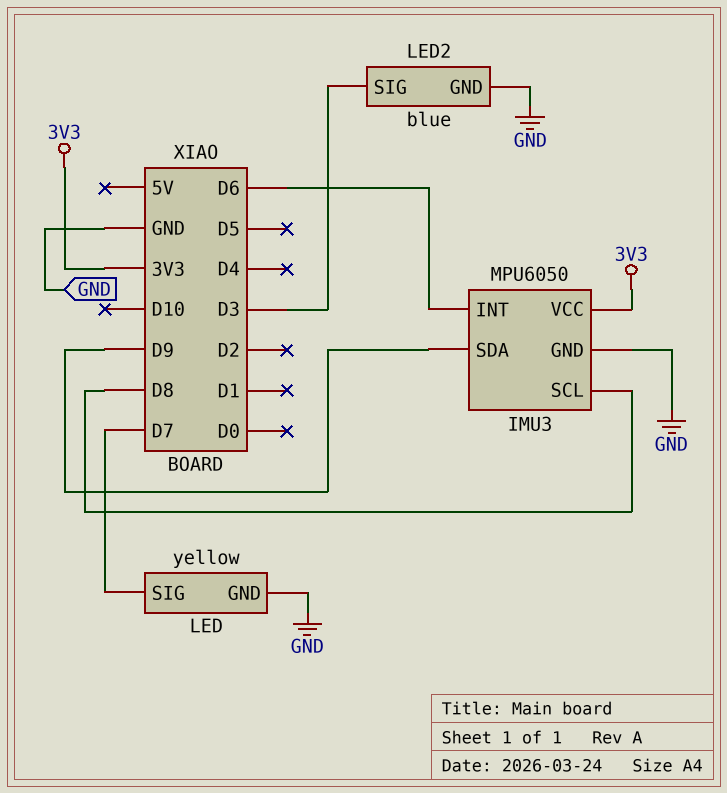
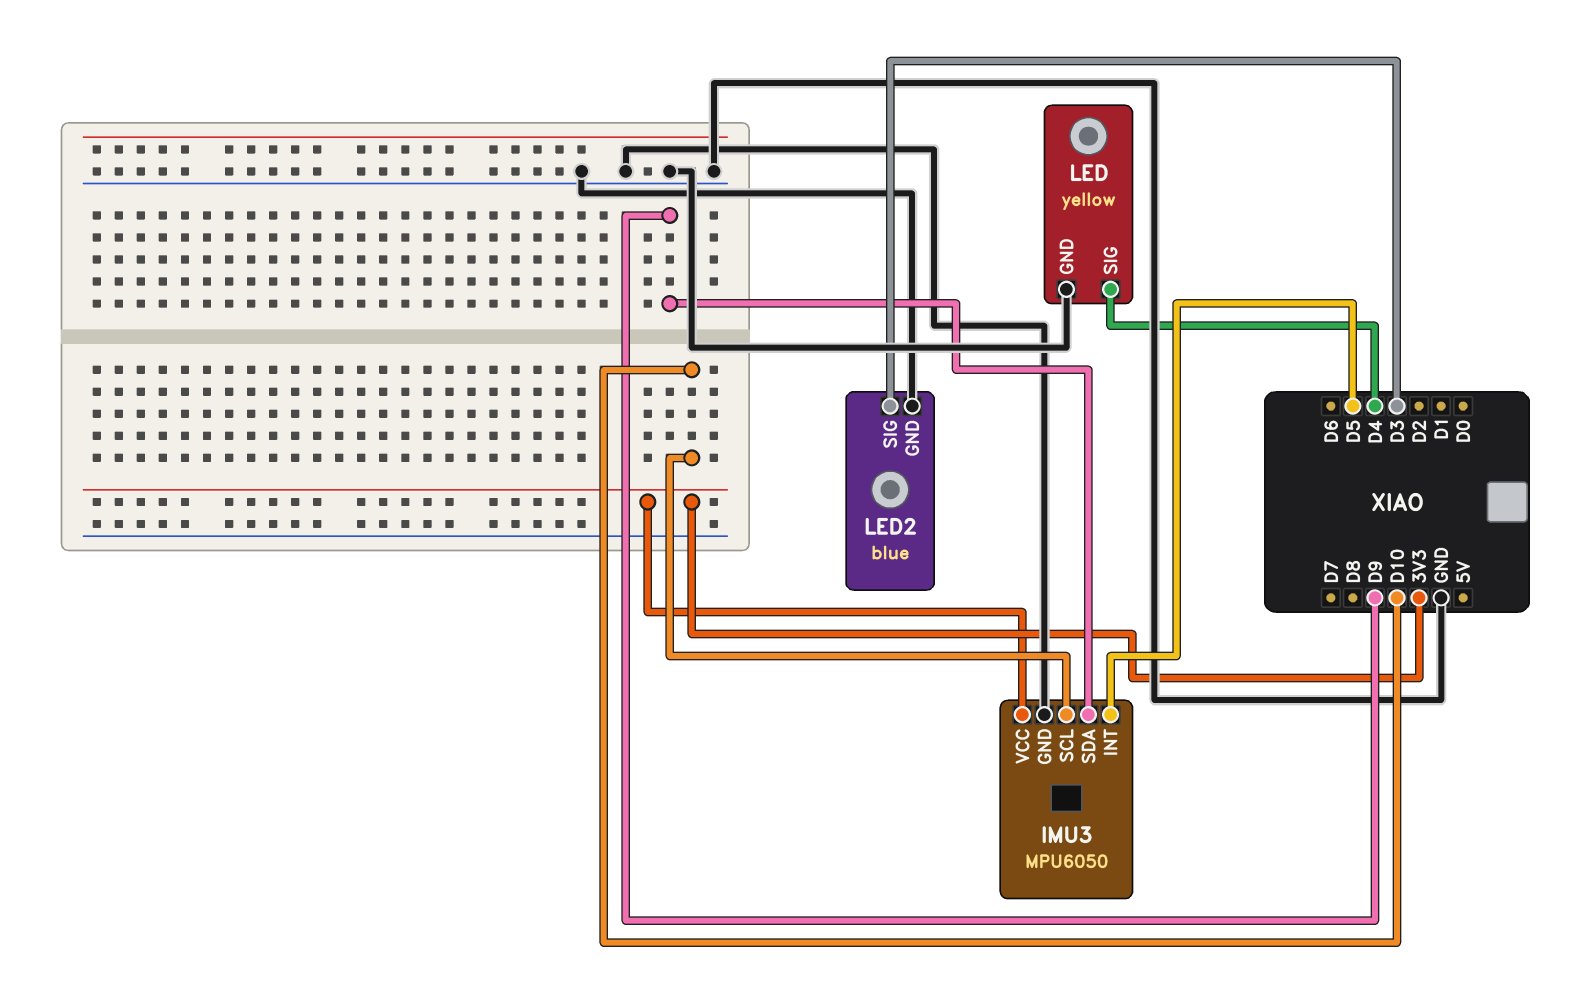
IMU3 pin INT: D6 -> D5
IMU3 pin SCL: D8 -> D10
LED pin SIG: D7 -> D4

